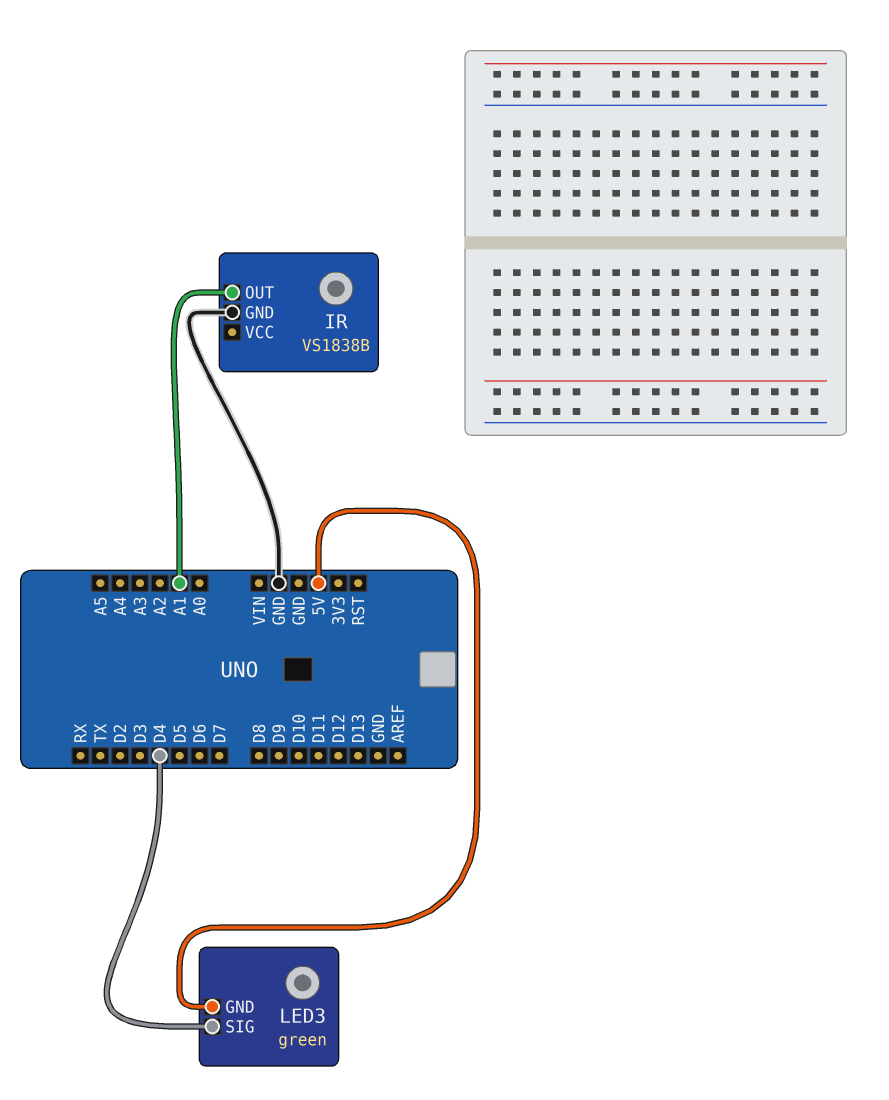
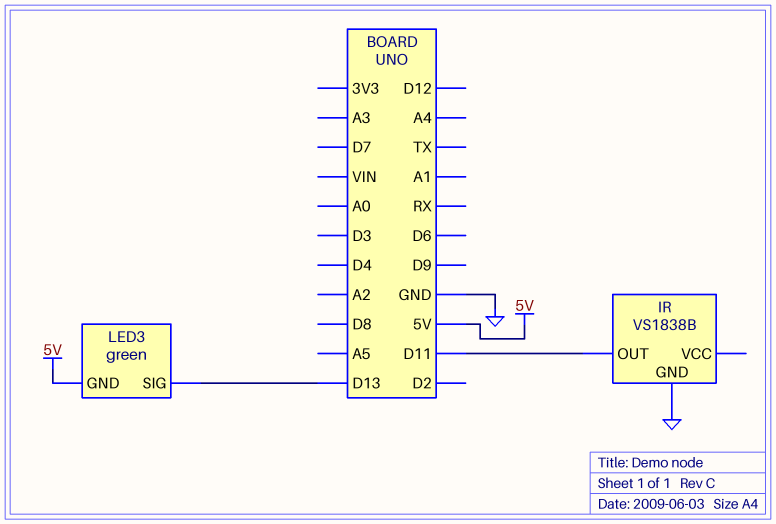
IR pin OUT: A1 -> D11
LED3 pin SIG: D4 -> D13

